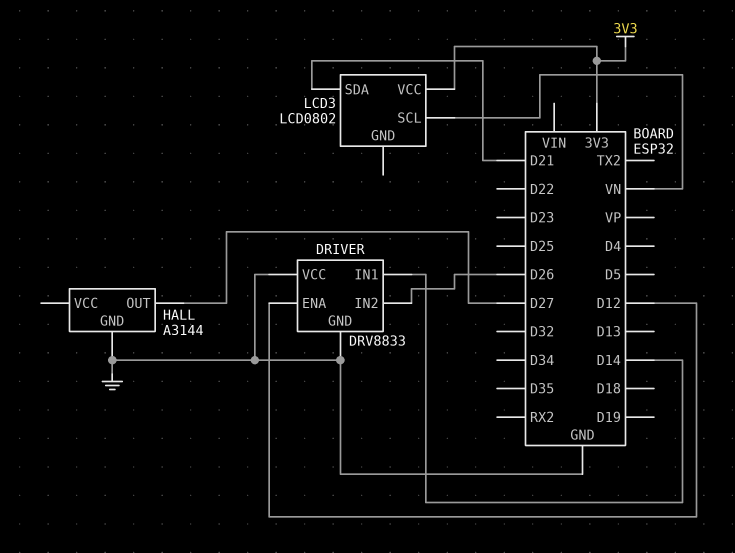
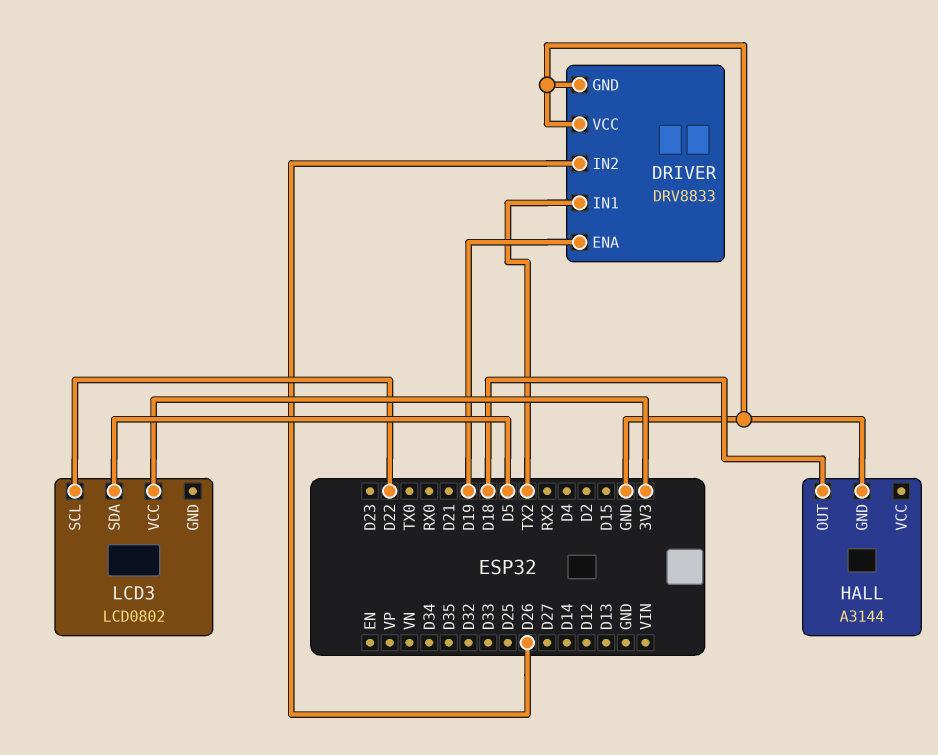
DRIVER pin ENA: D12 -> D19
DRIVER pin IN1: D14 -> TX2
HALL pin OUT: D27 -> D18
LCD3 pin SCL: VN -> D22
LCD3 pin SDA: D21 -> D5

